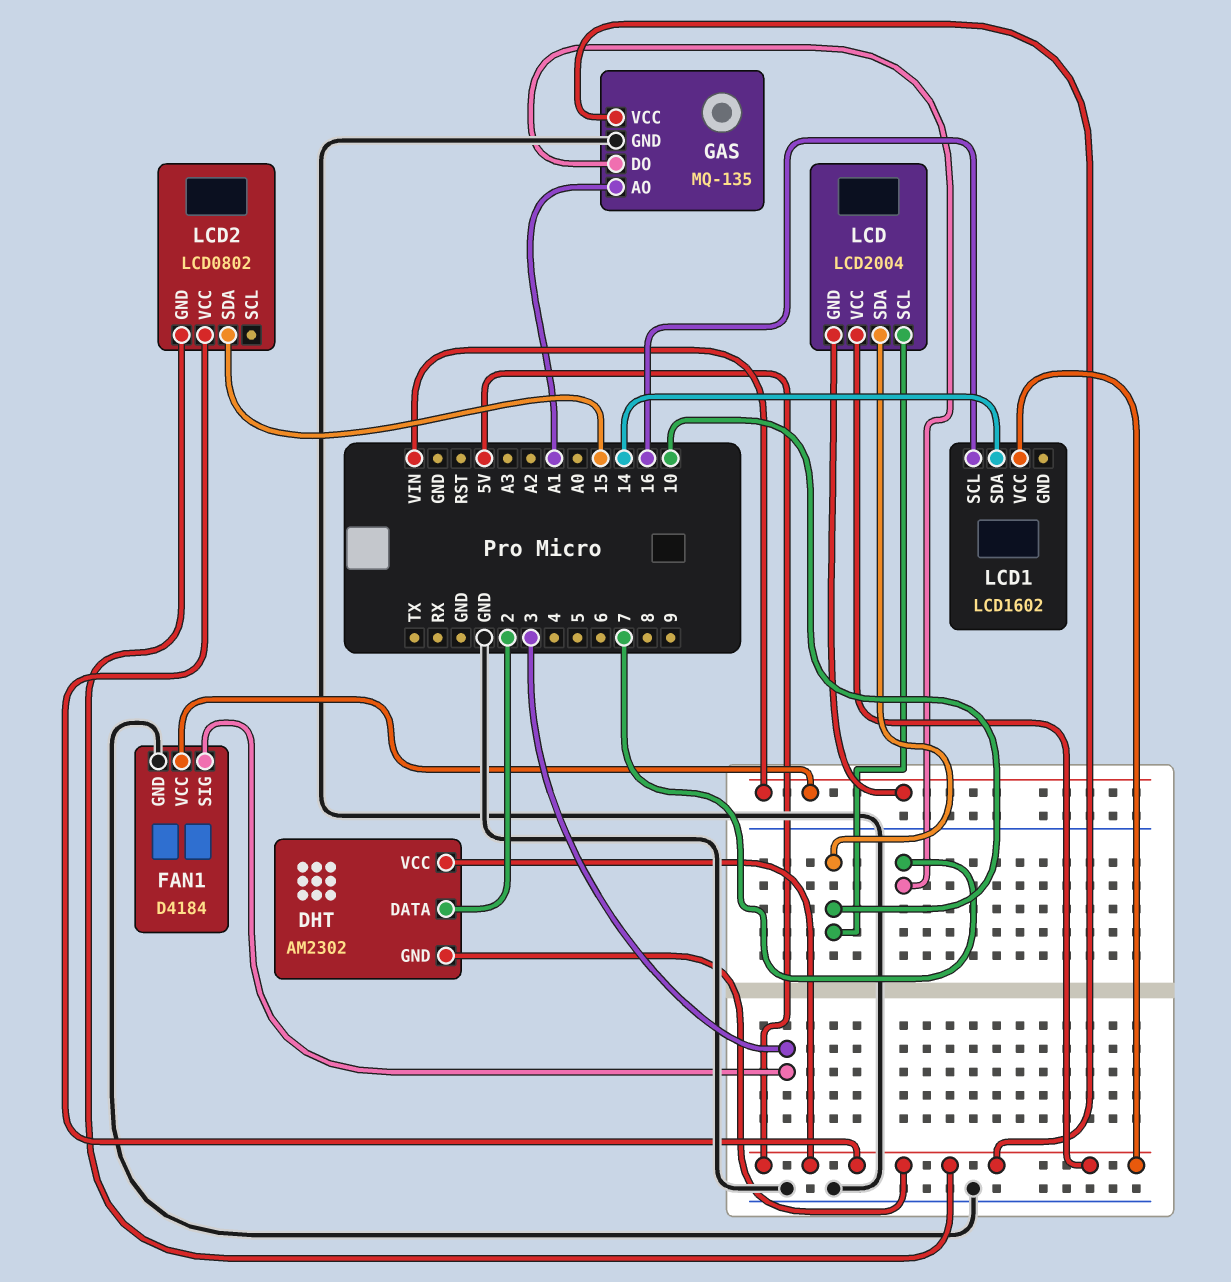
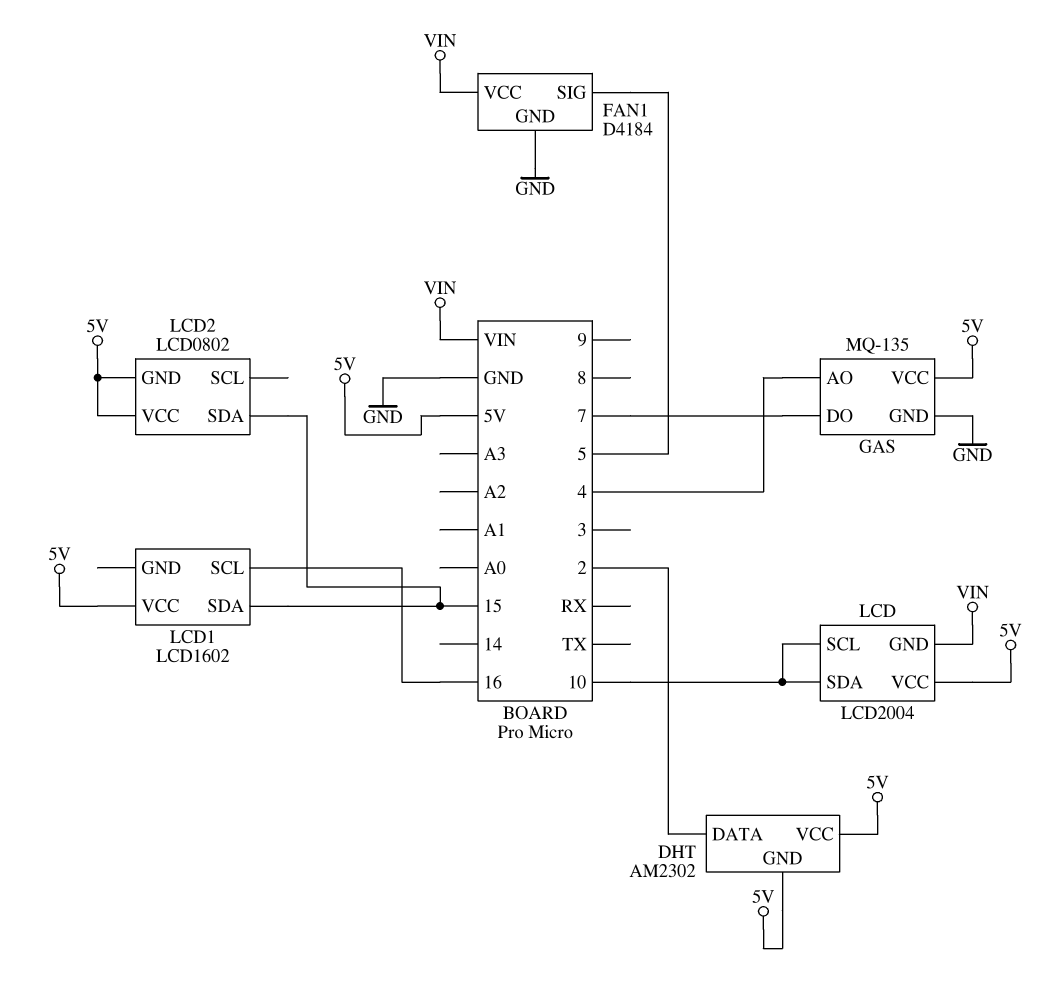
FAN1 pin SIG: 3 -> 5
GAS pin AO: A1 -> 4
LCD1 pin SDA: 14 -> 15

